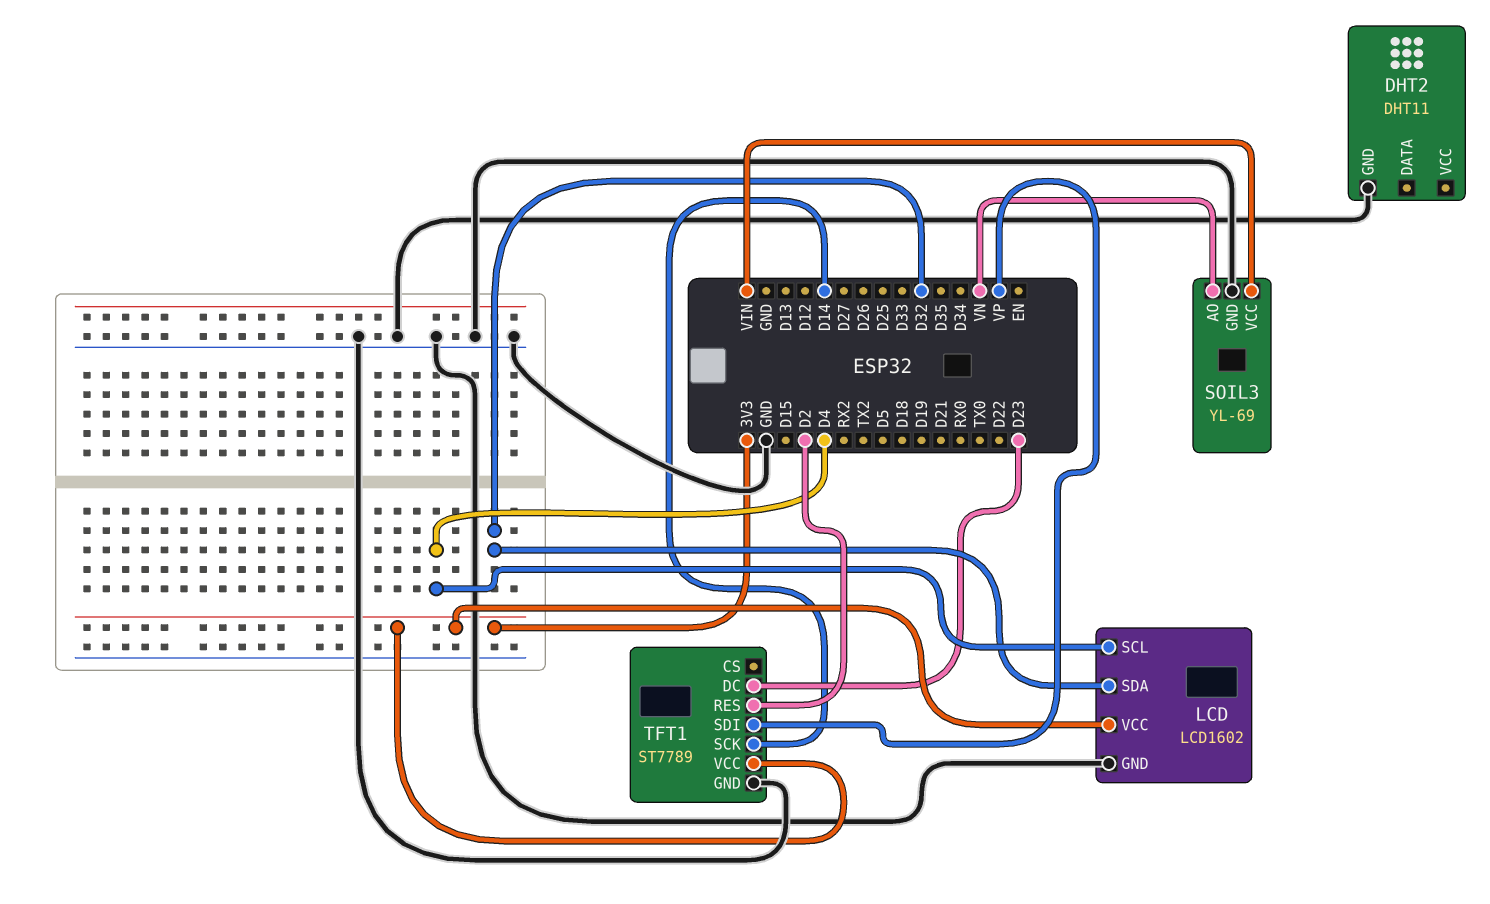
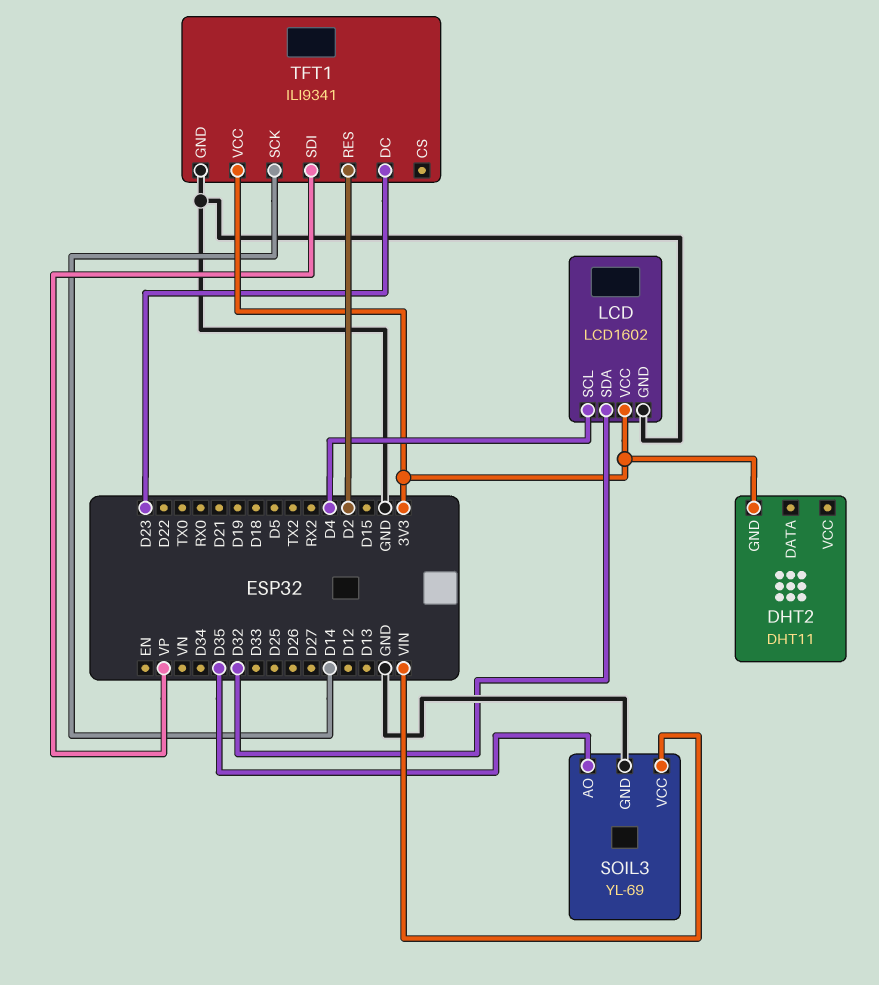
DHT2 pin GND: GND -> 3V3
SOIL3 pin AO: VN -> D35
TFT1: ST7789 -> ILI9341

